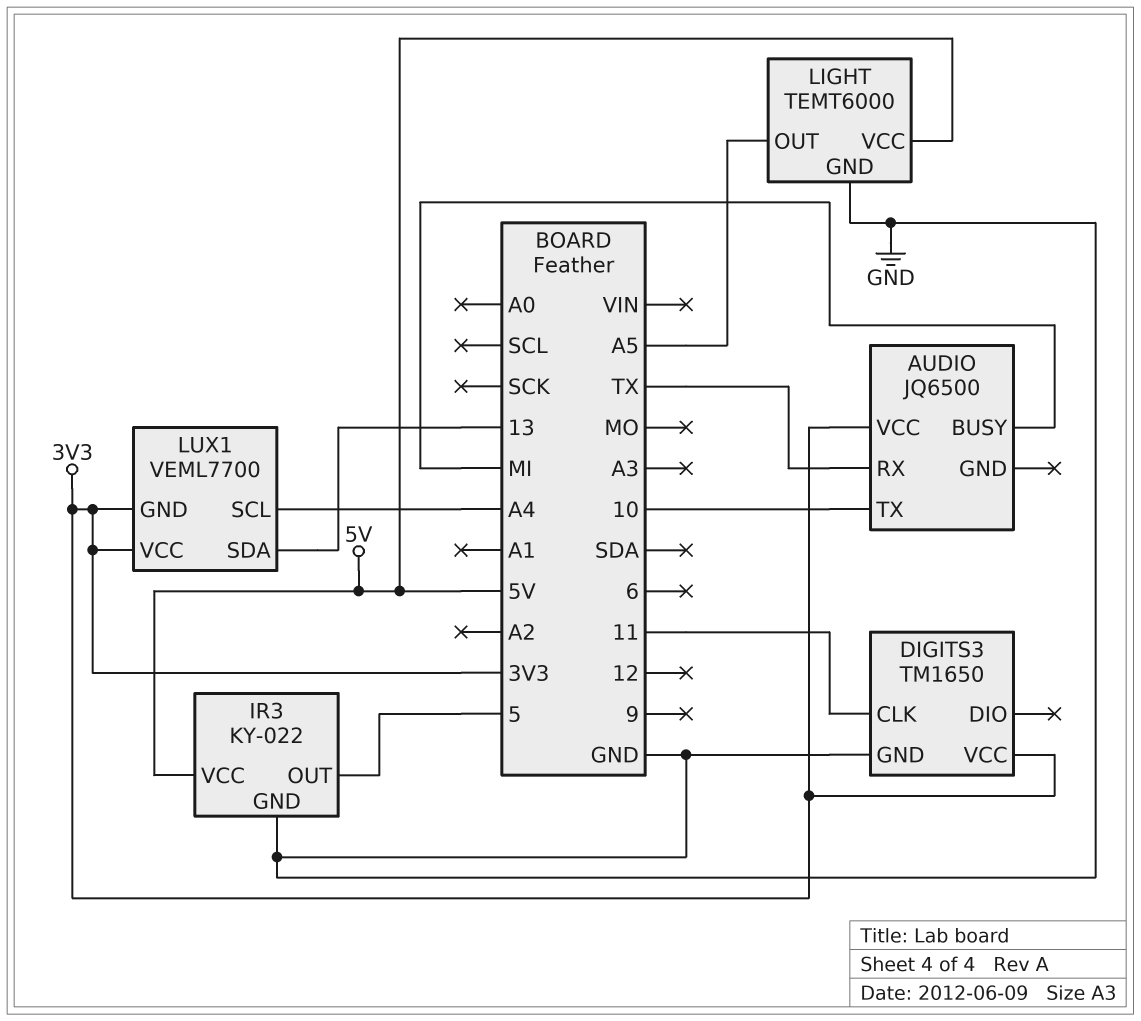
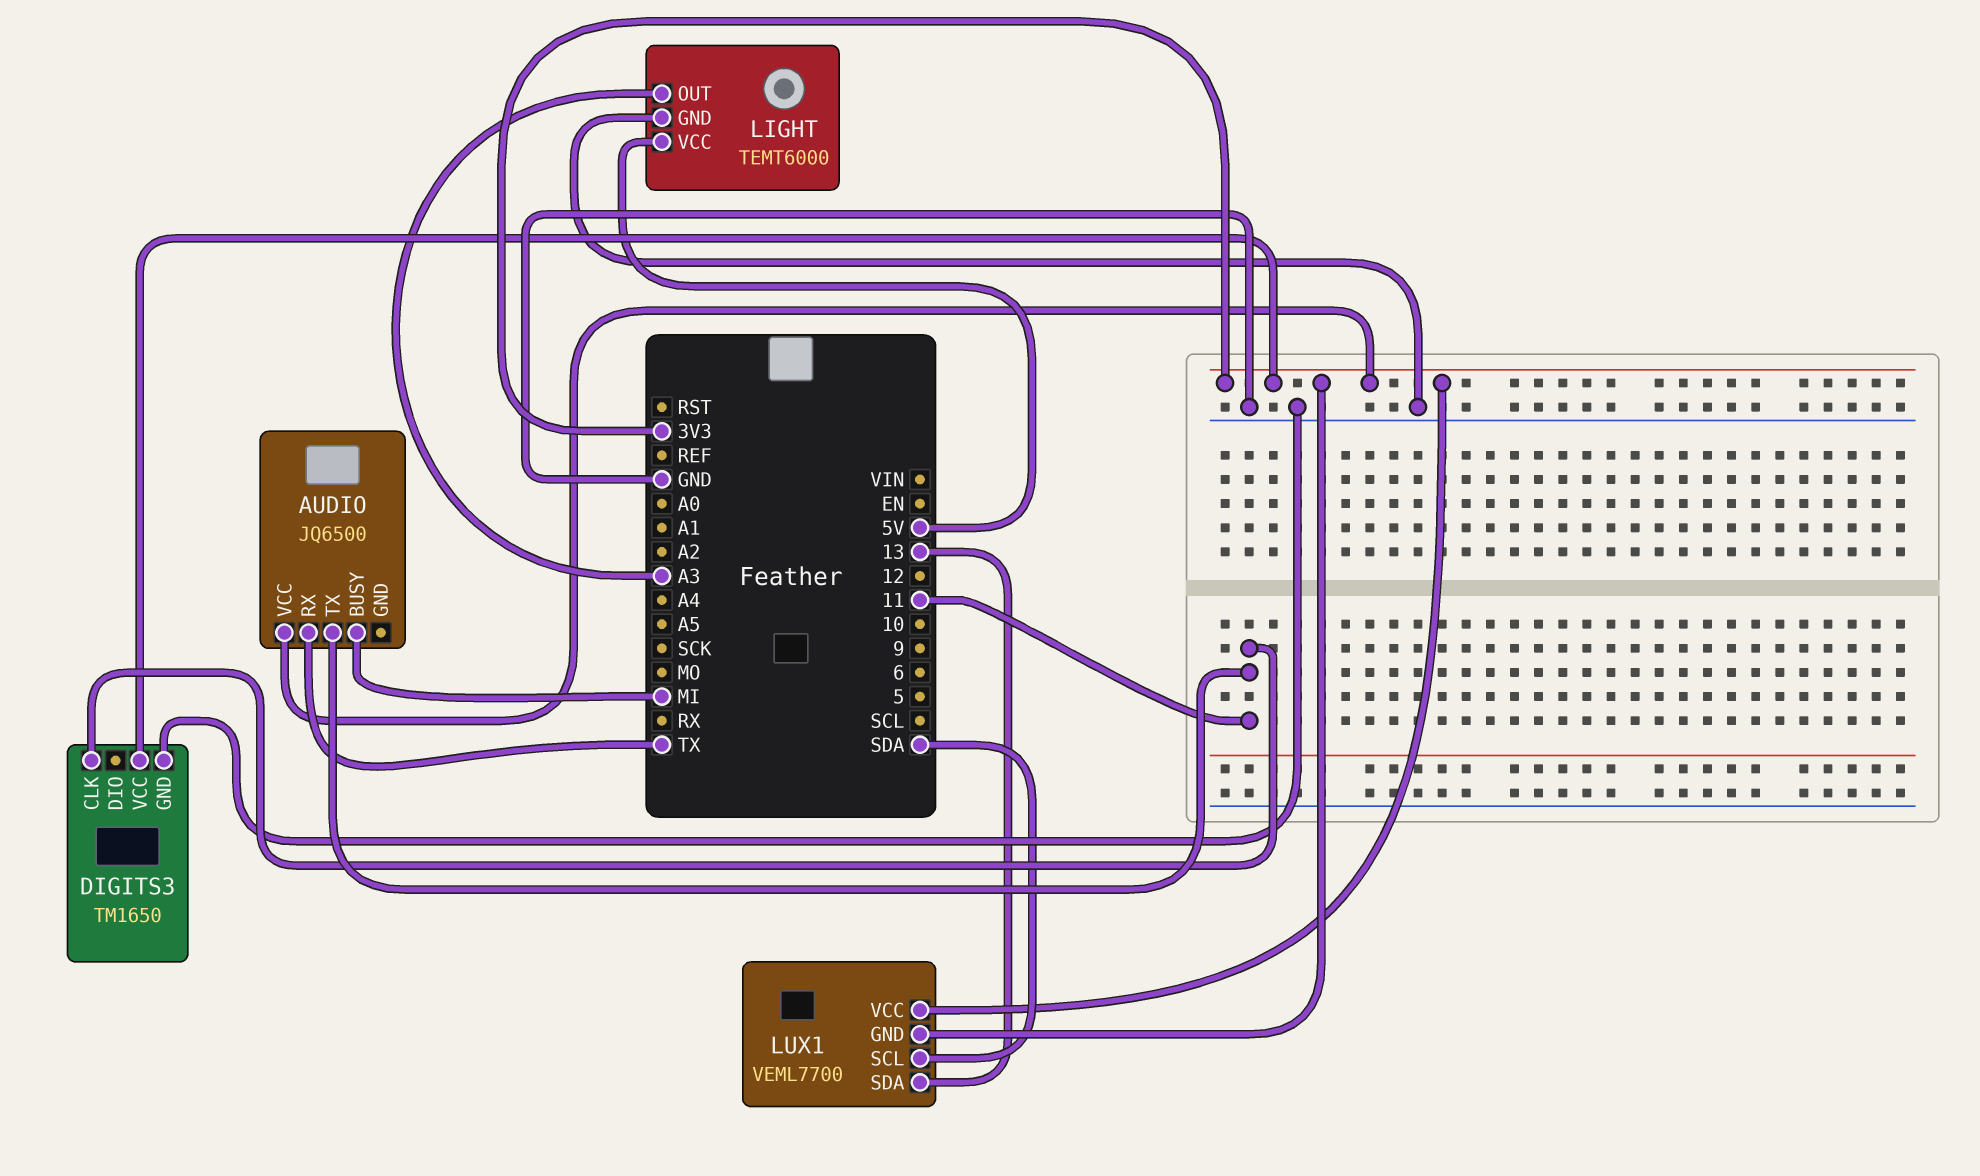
AUDIO pin TX: 10 -> 11
IR3: KY-022 -> none
IR3 pin GND: GND -> none
IR3 pin OUT: 5 -> none
IR3 pin VCC: 5V -> none
LIGHT pin OUT: A5 -> A3
LUX1 pin SCL: A4 -> SDA

